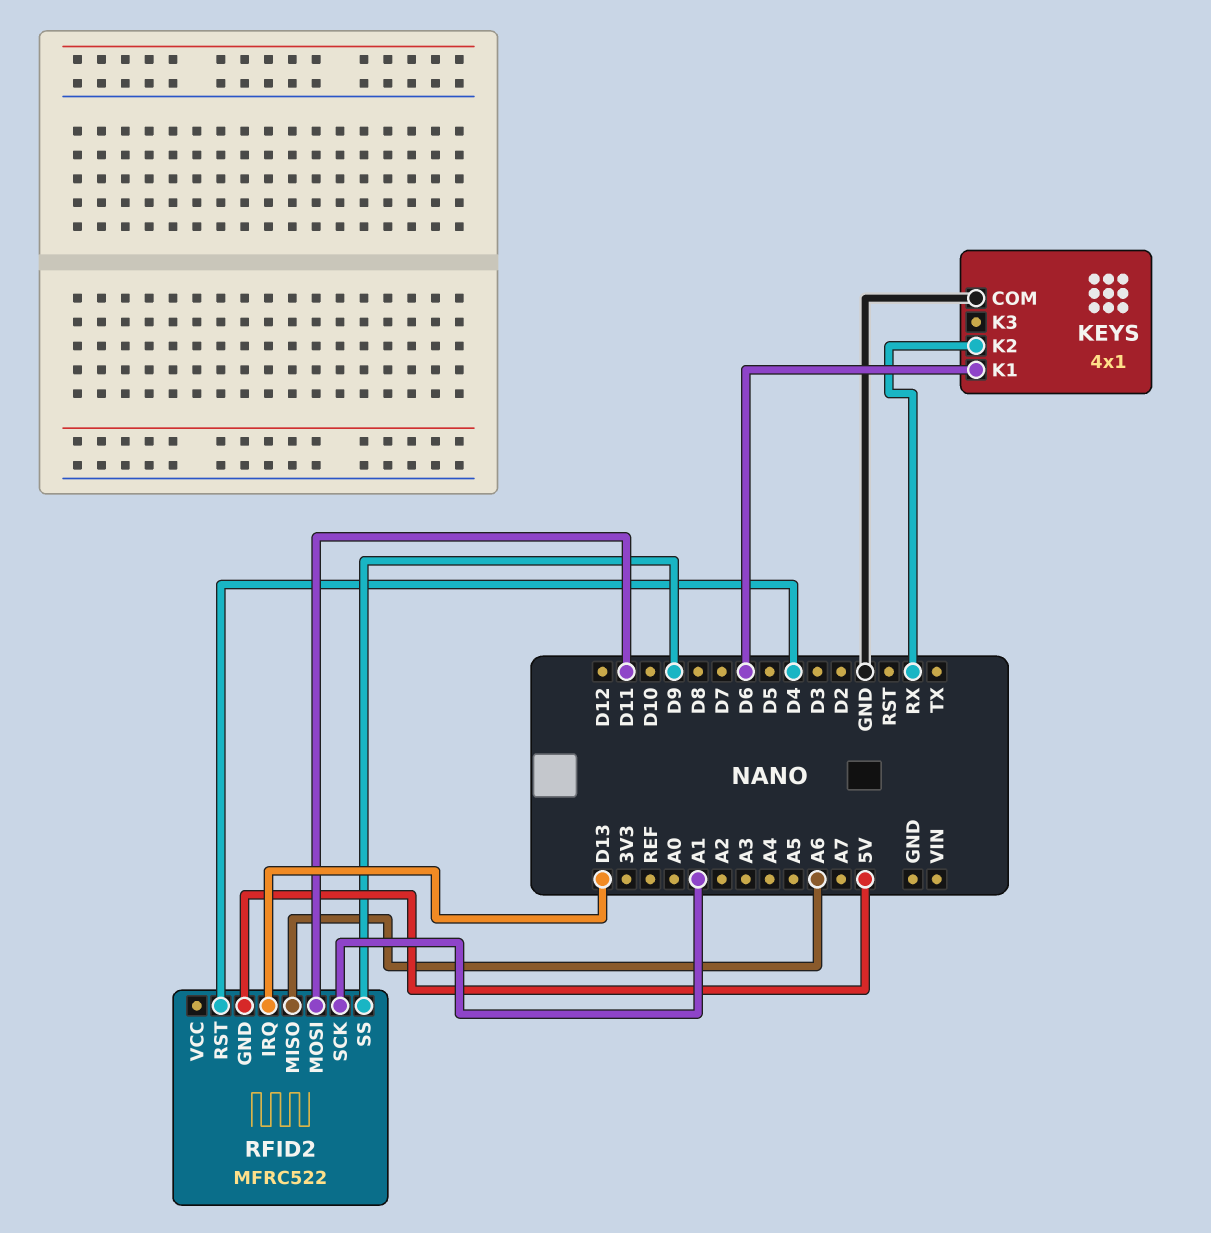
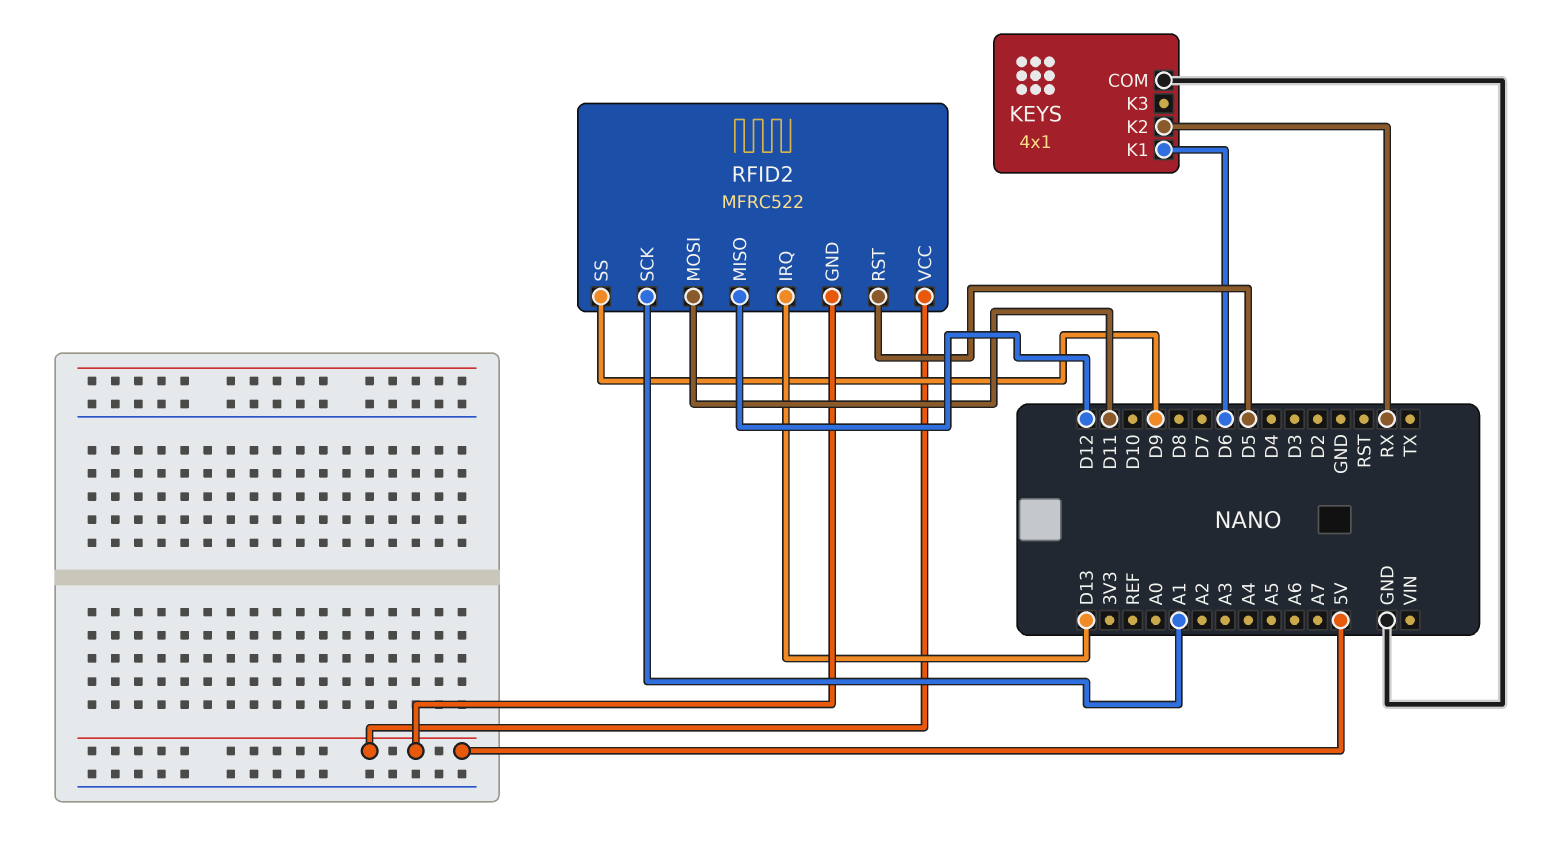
RFID2 pin MISO: A6 -> D12
RFID2 pin RST: D4 -> D5
RFID2 pin VCC: none -> 5V

